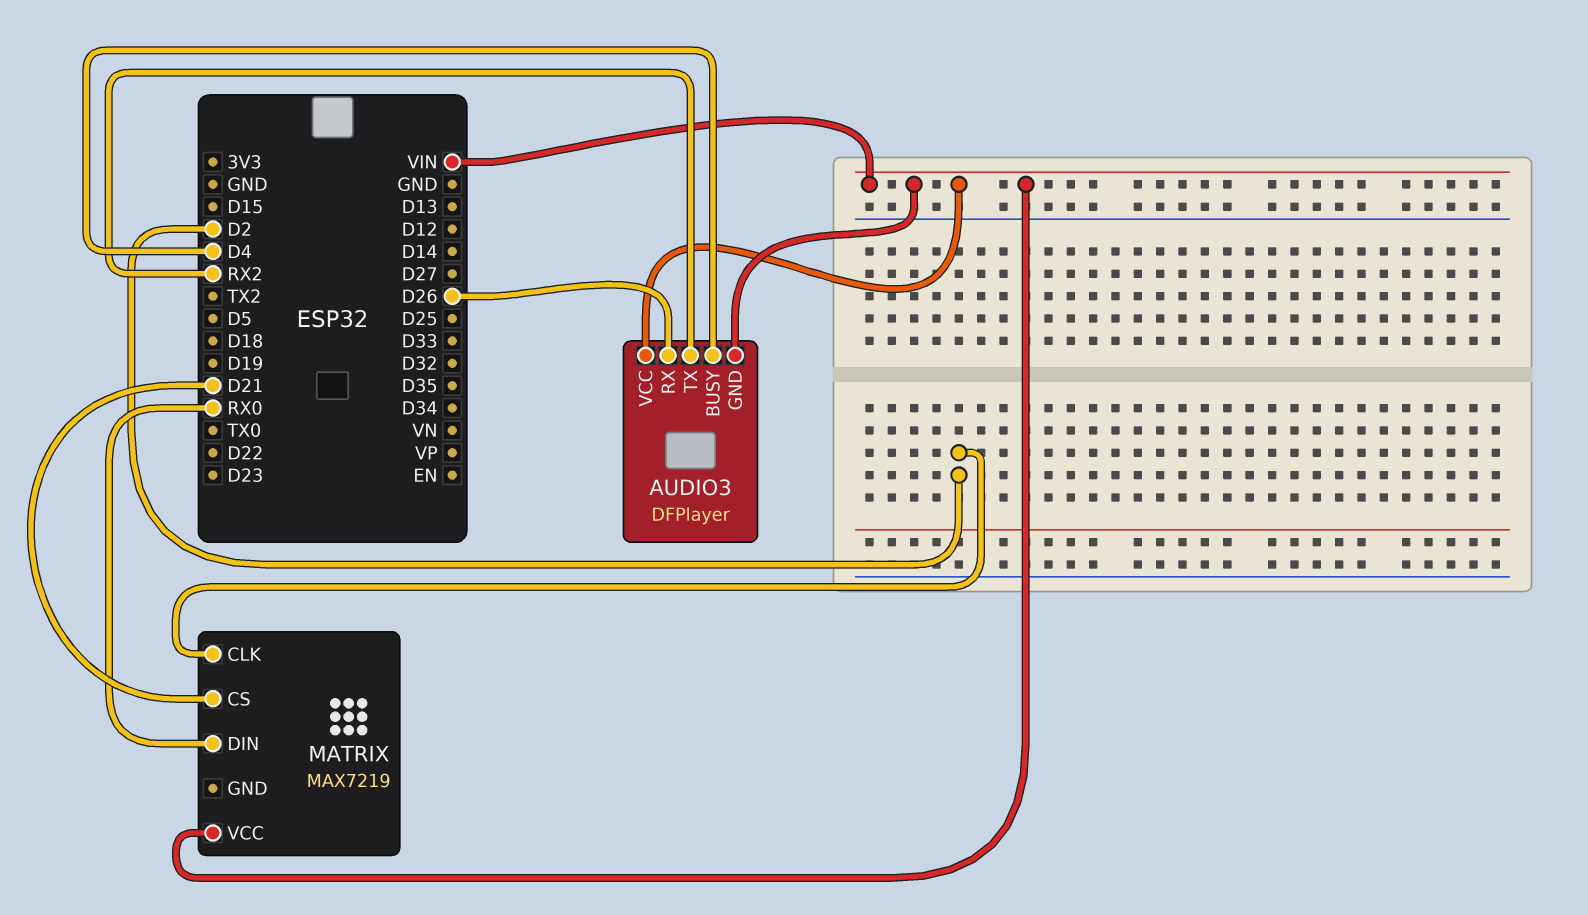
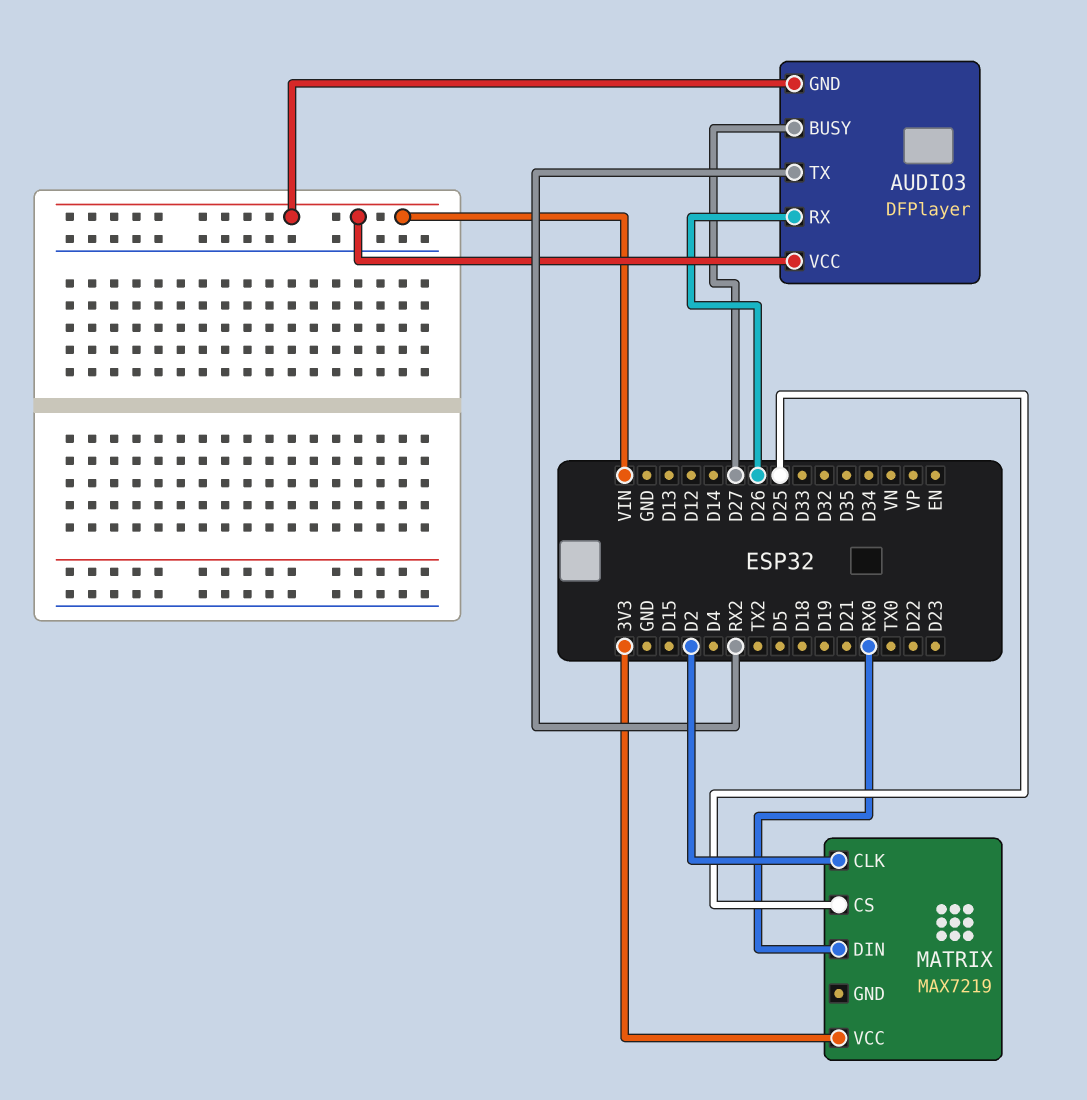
AUDIO3 pin BUSY: D4 -> D27
MATRIX pin CS: D21 -> D25
MATRIX pin VCC: VIN -> 3V3

